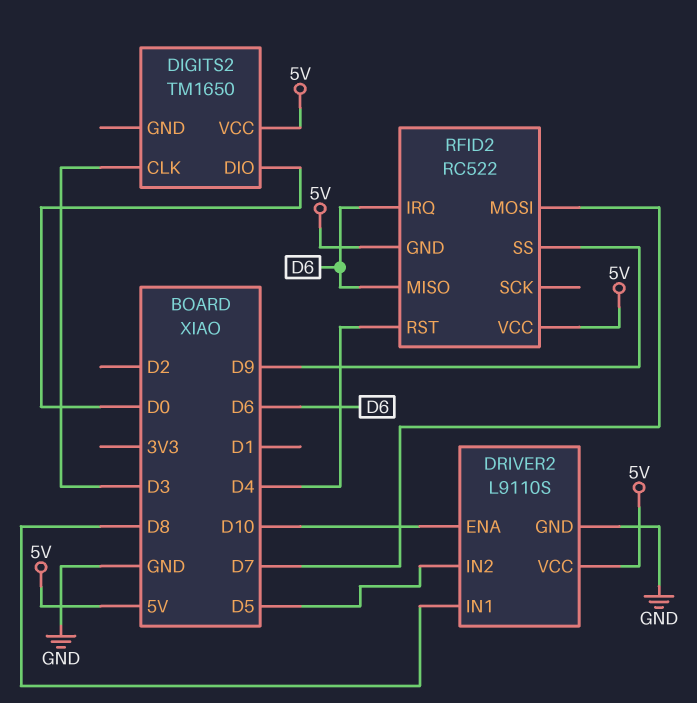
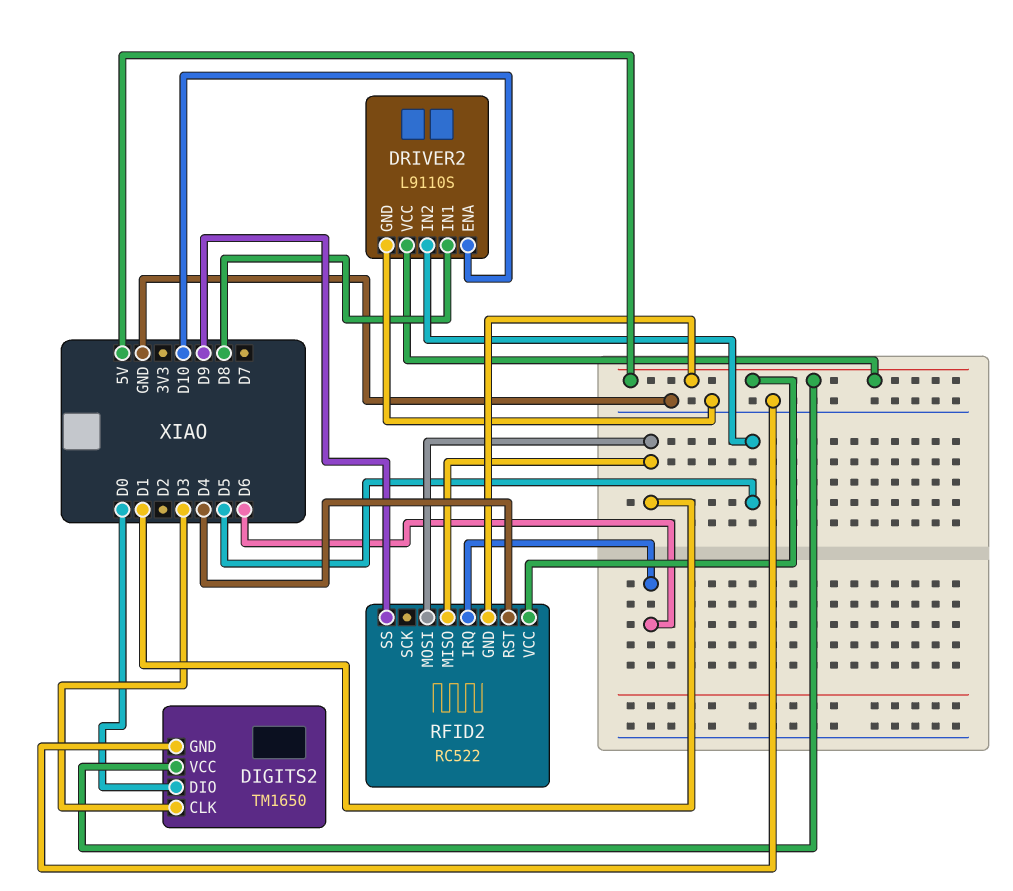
DIGITS2 pin GND: none -> GND
RFID2 pin MISO: D6 -> D1
RFID2 pin MOSI: D7 -> D1

